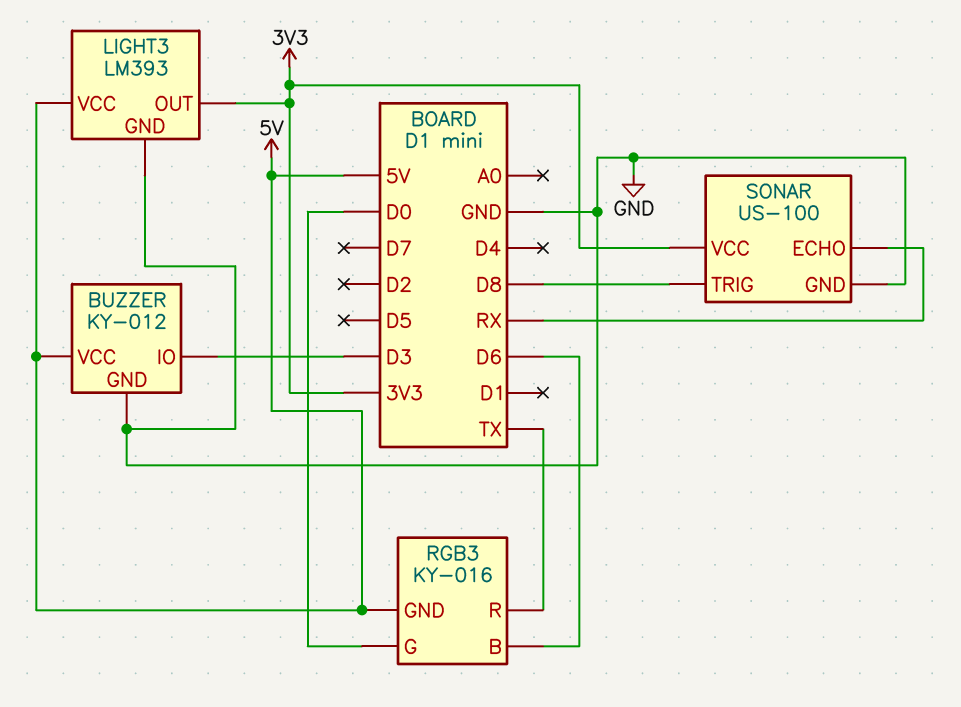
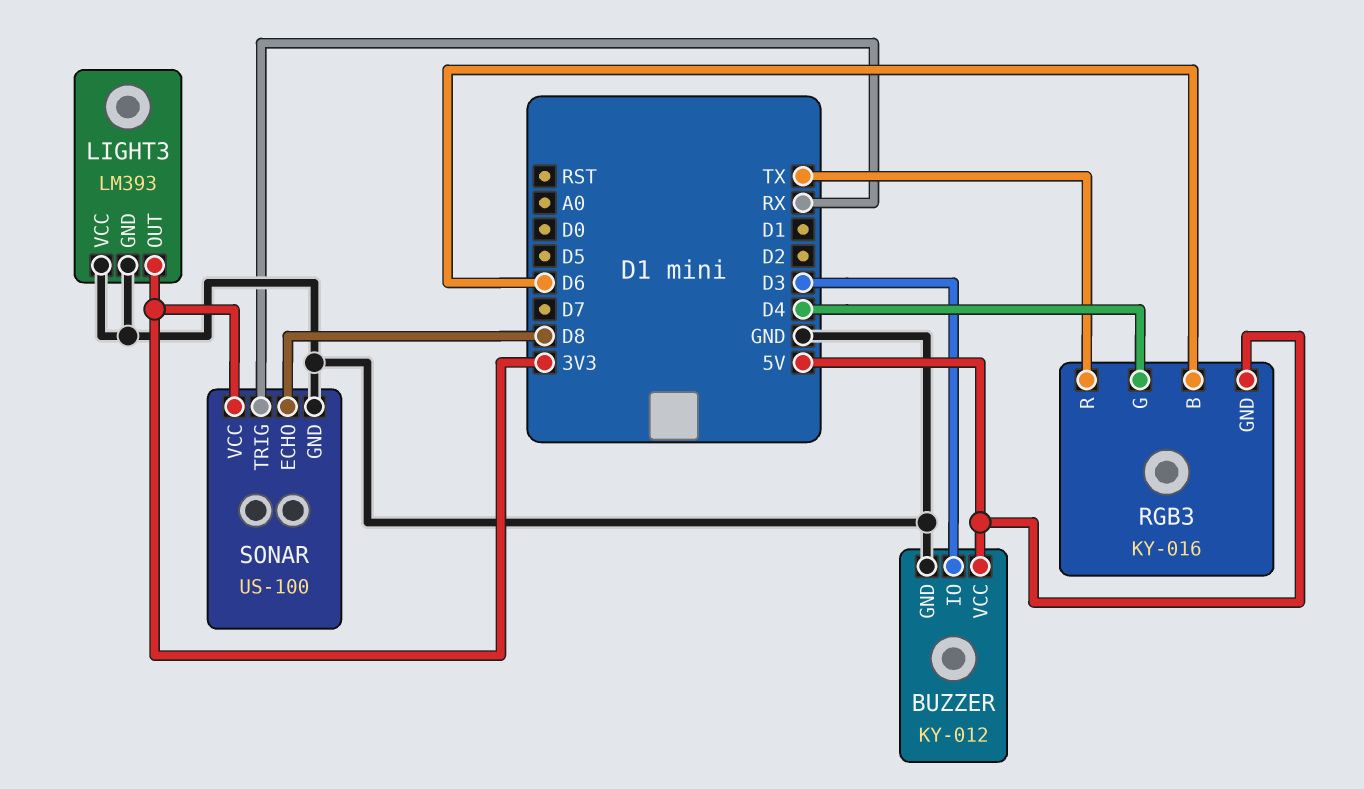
LIGHT3 pin VCC: 5V -> GND
RGB3 pin G: D0 -> D4
SONAR pin ECHO: RX -> D8
SONAR pin TRIG: D8 -> RX

